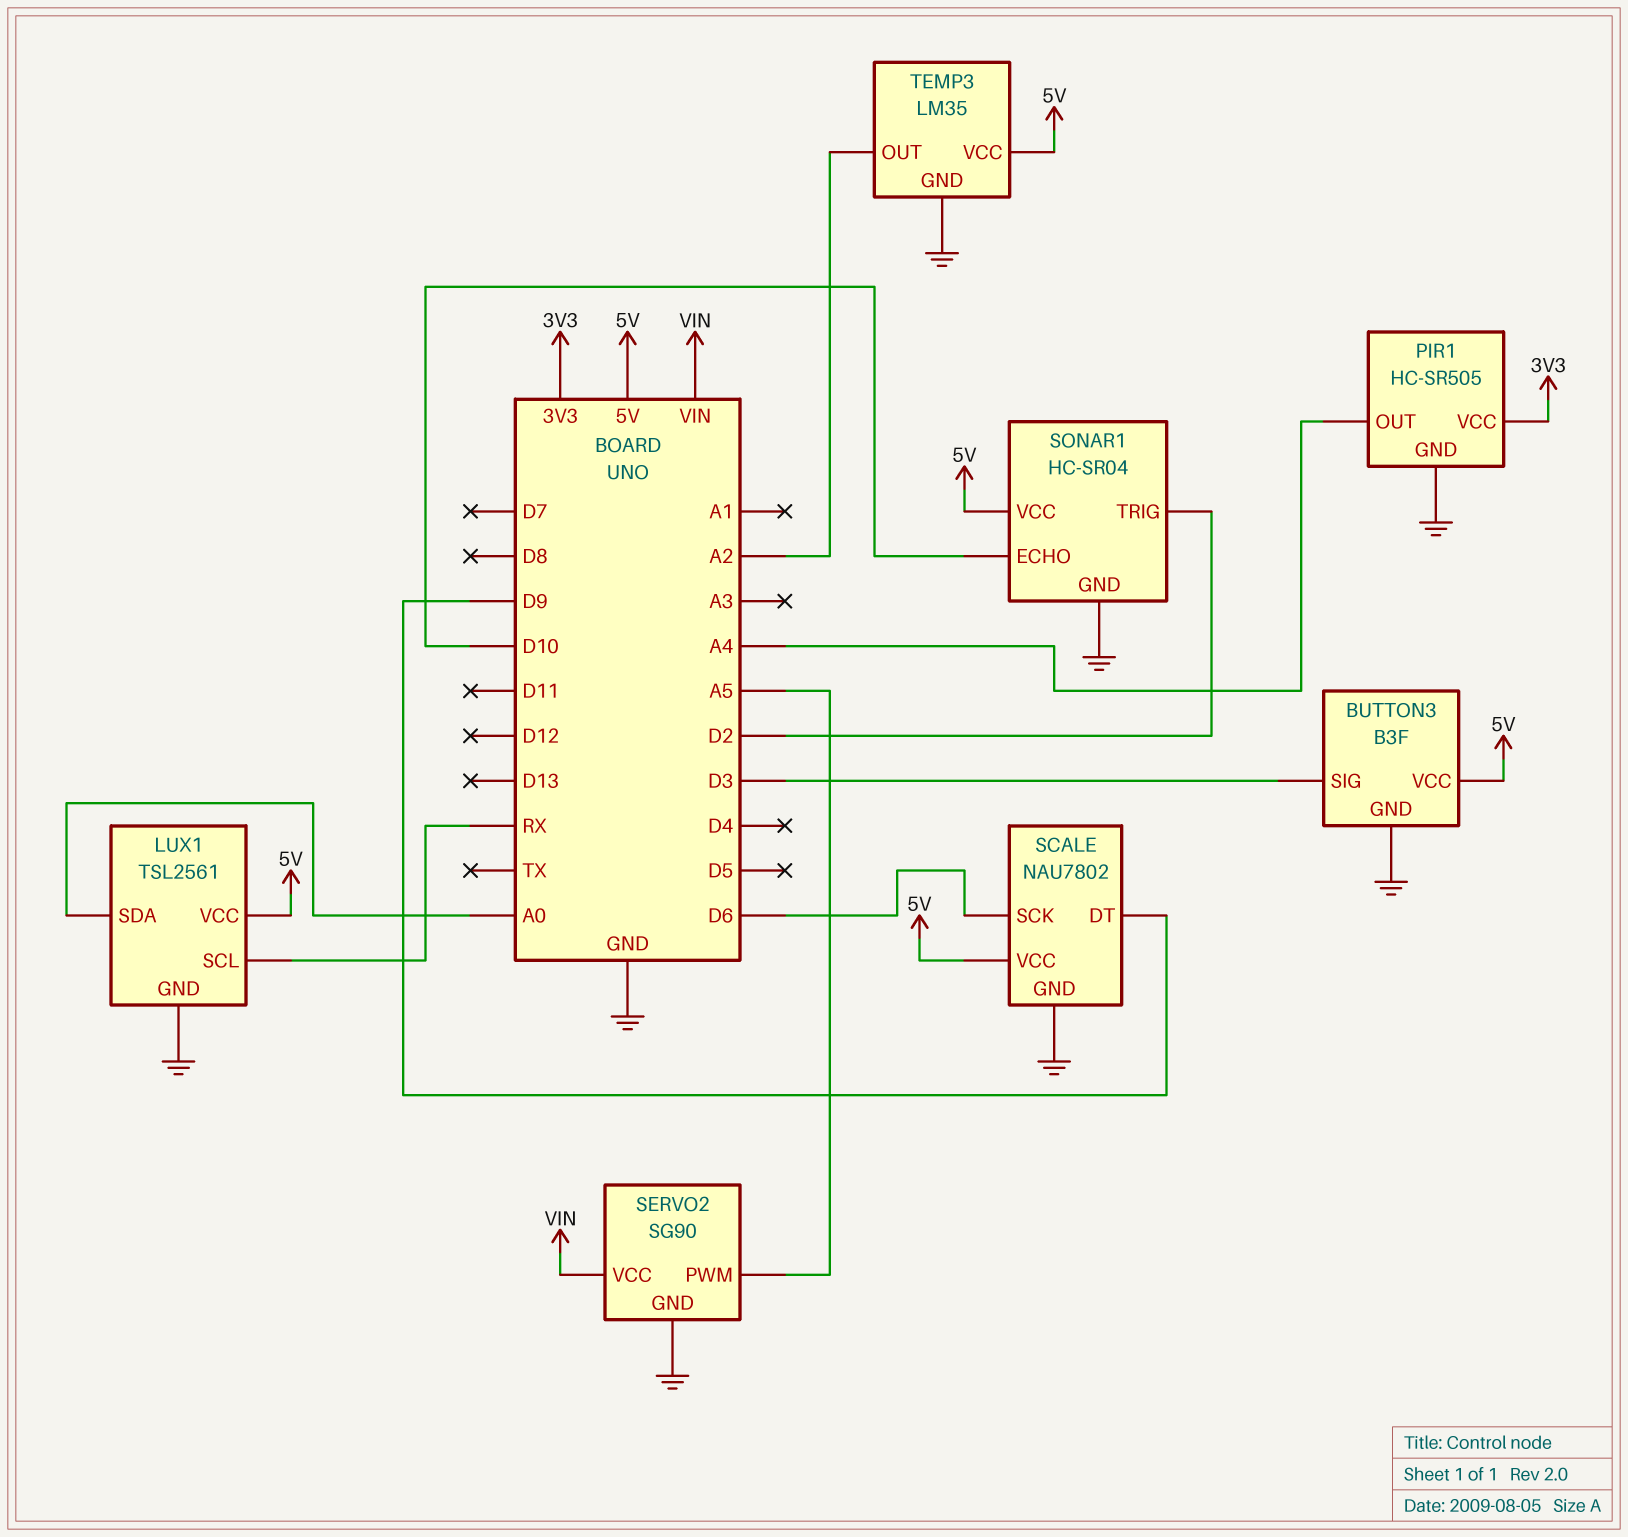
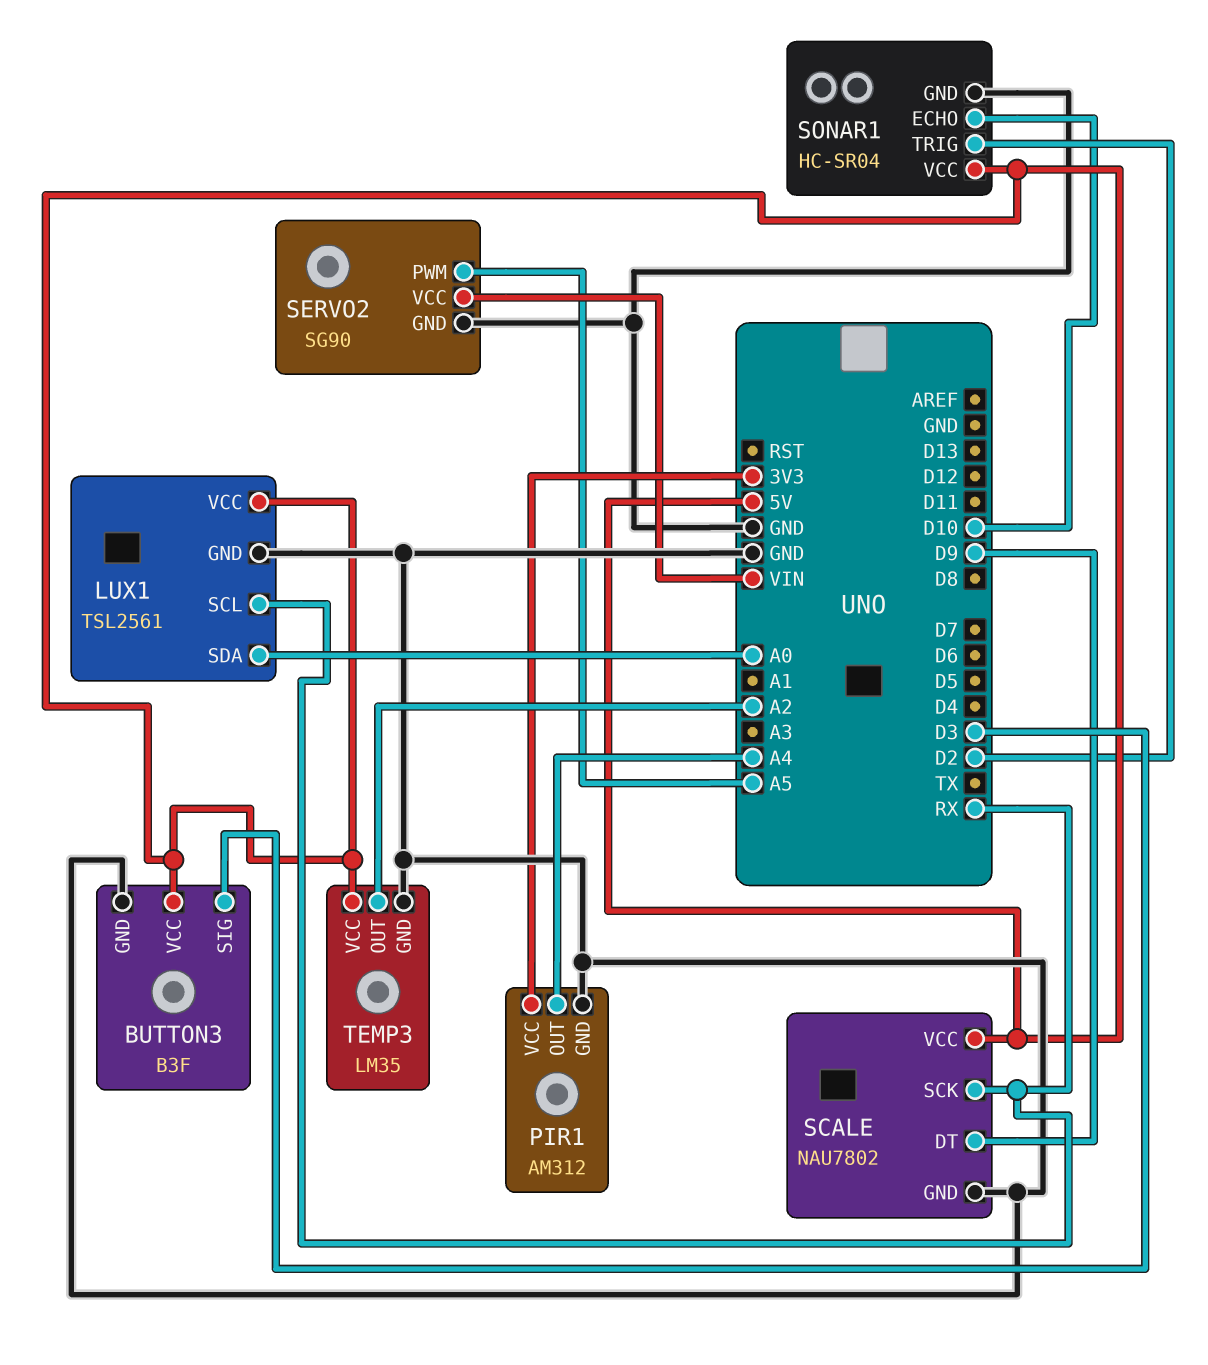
PIR1: HC-SR505 -> AM312
SCALE pin SCK: D6 -> RX

